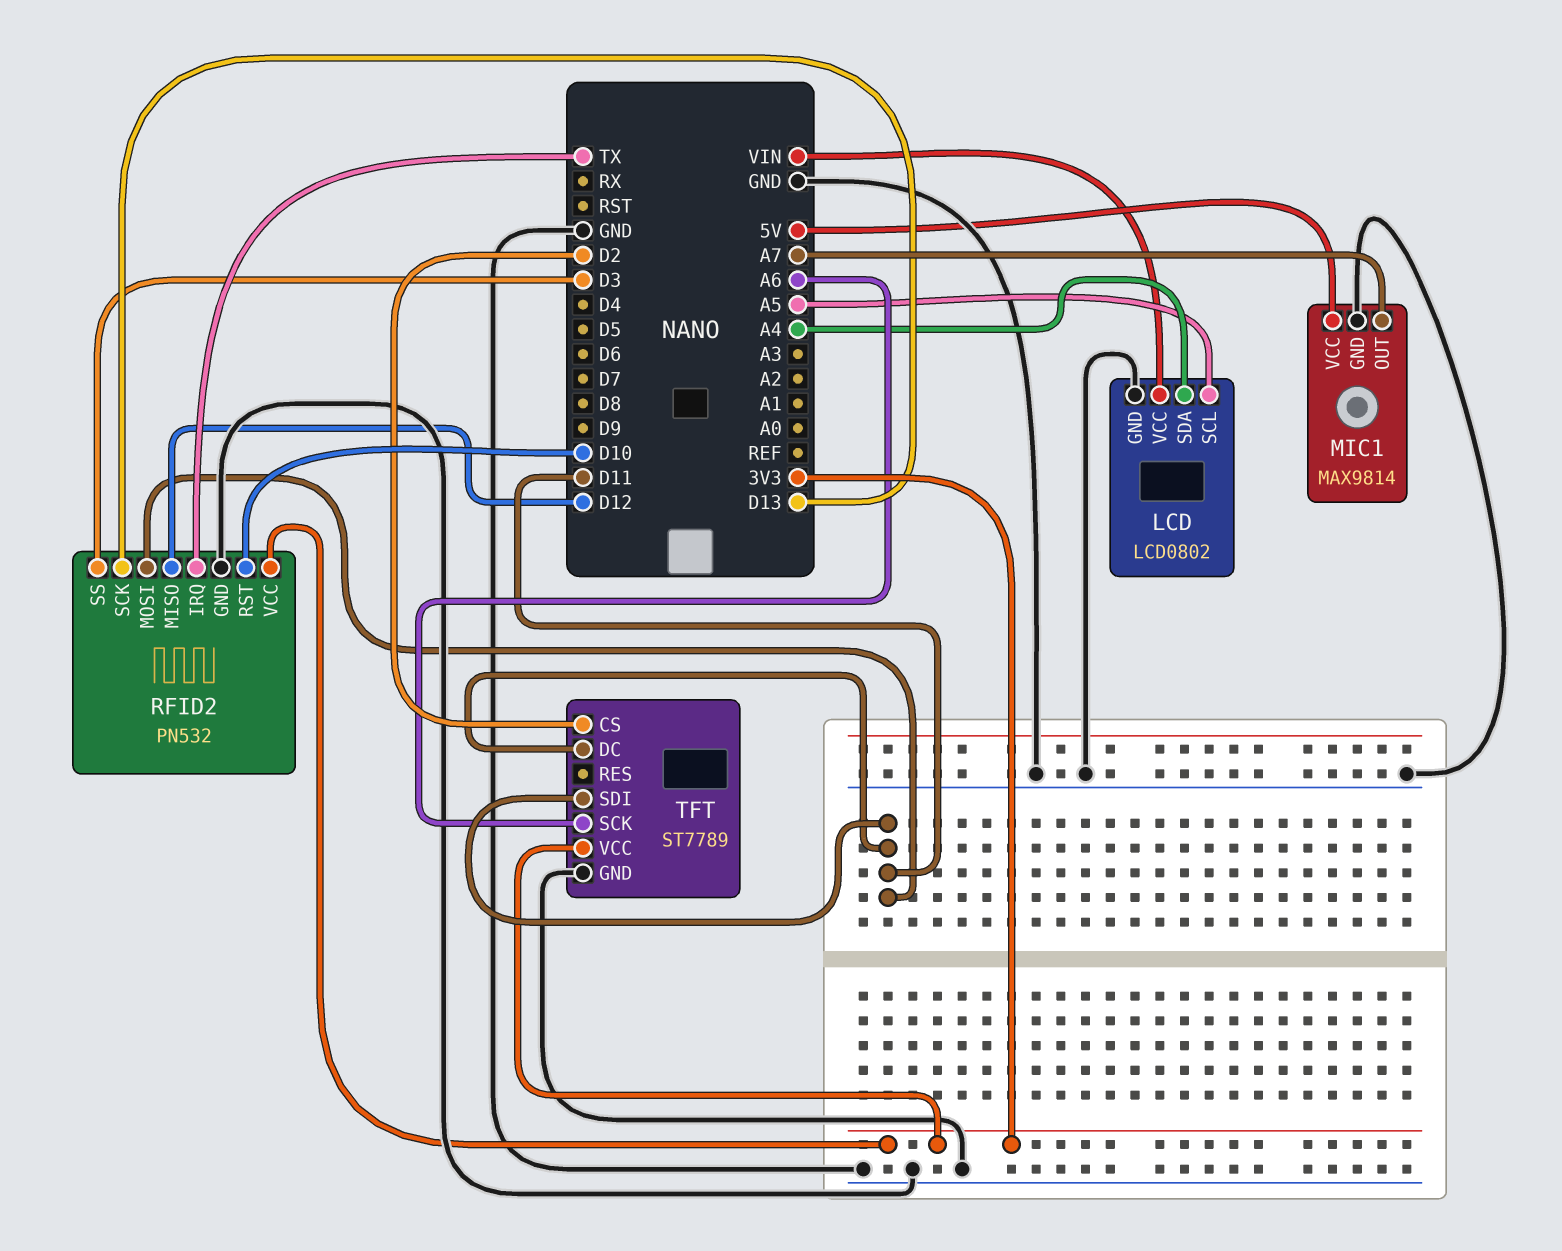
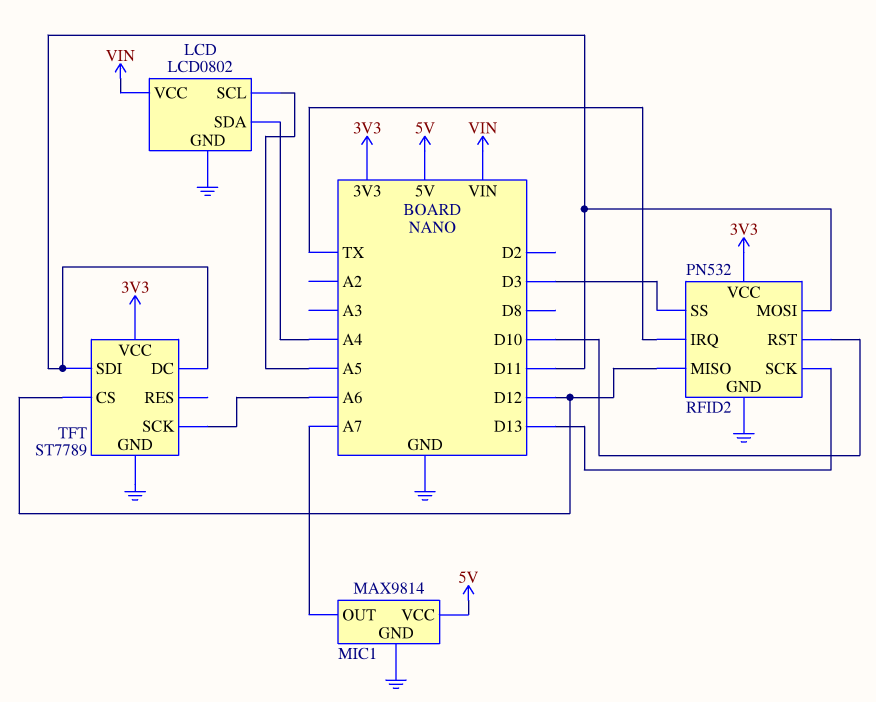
TFT pin CS: D2 -> D12

